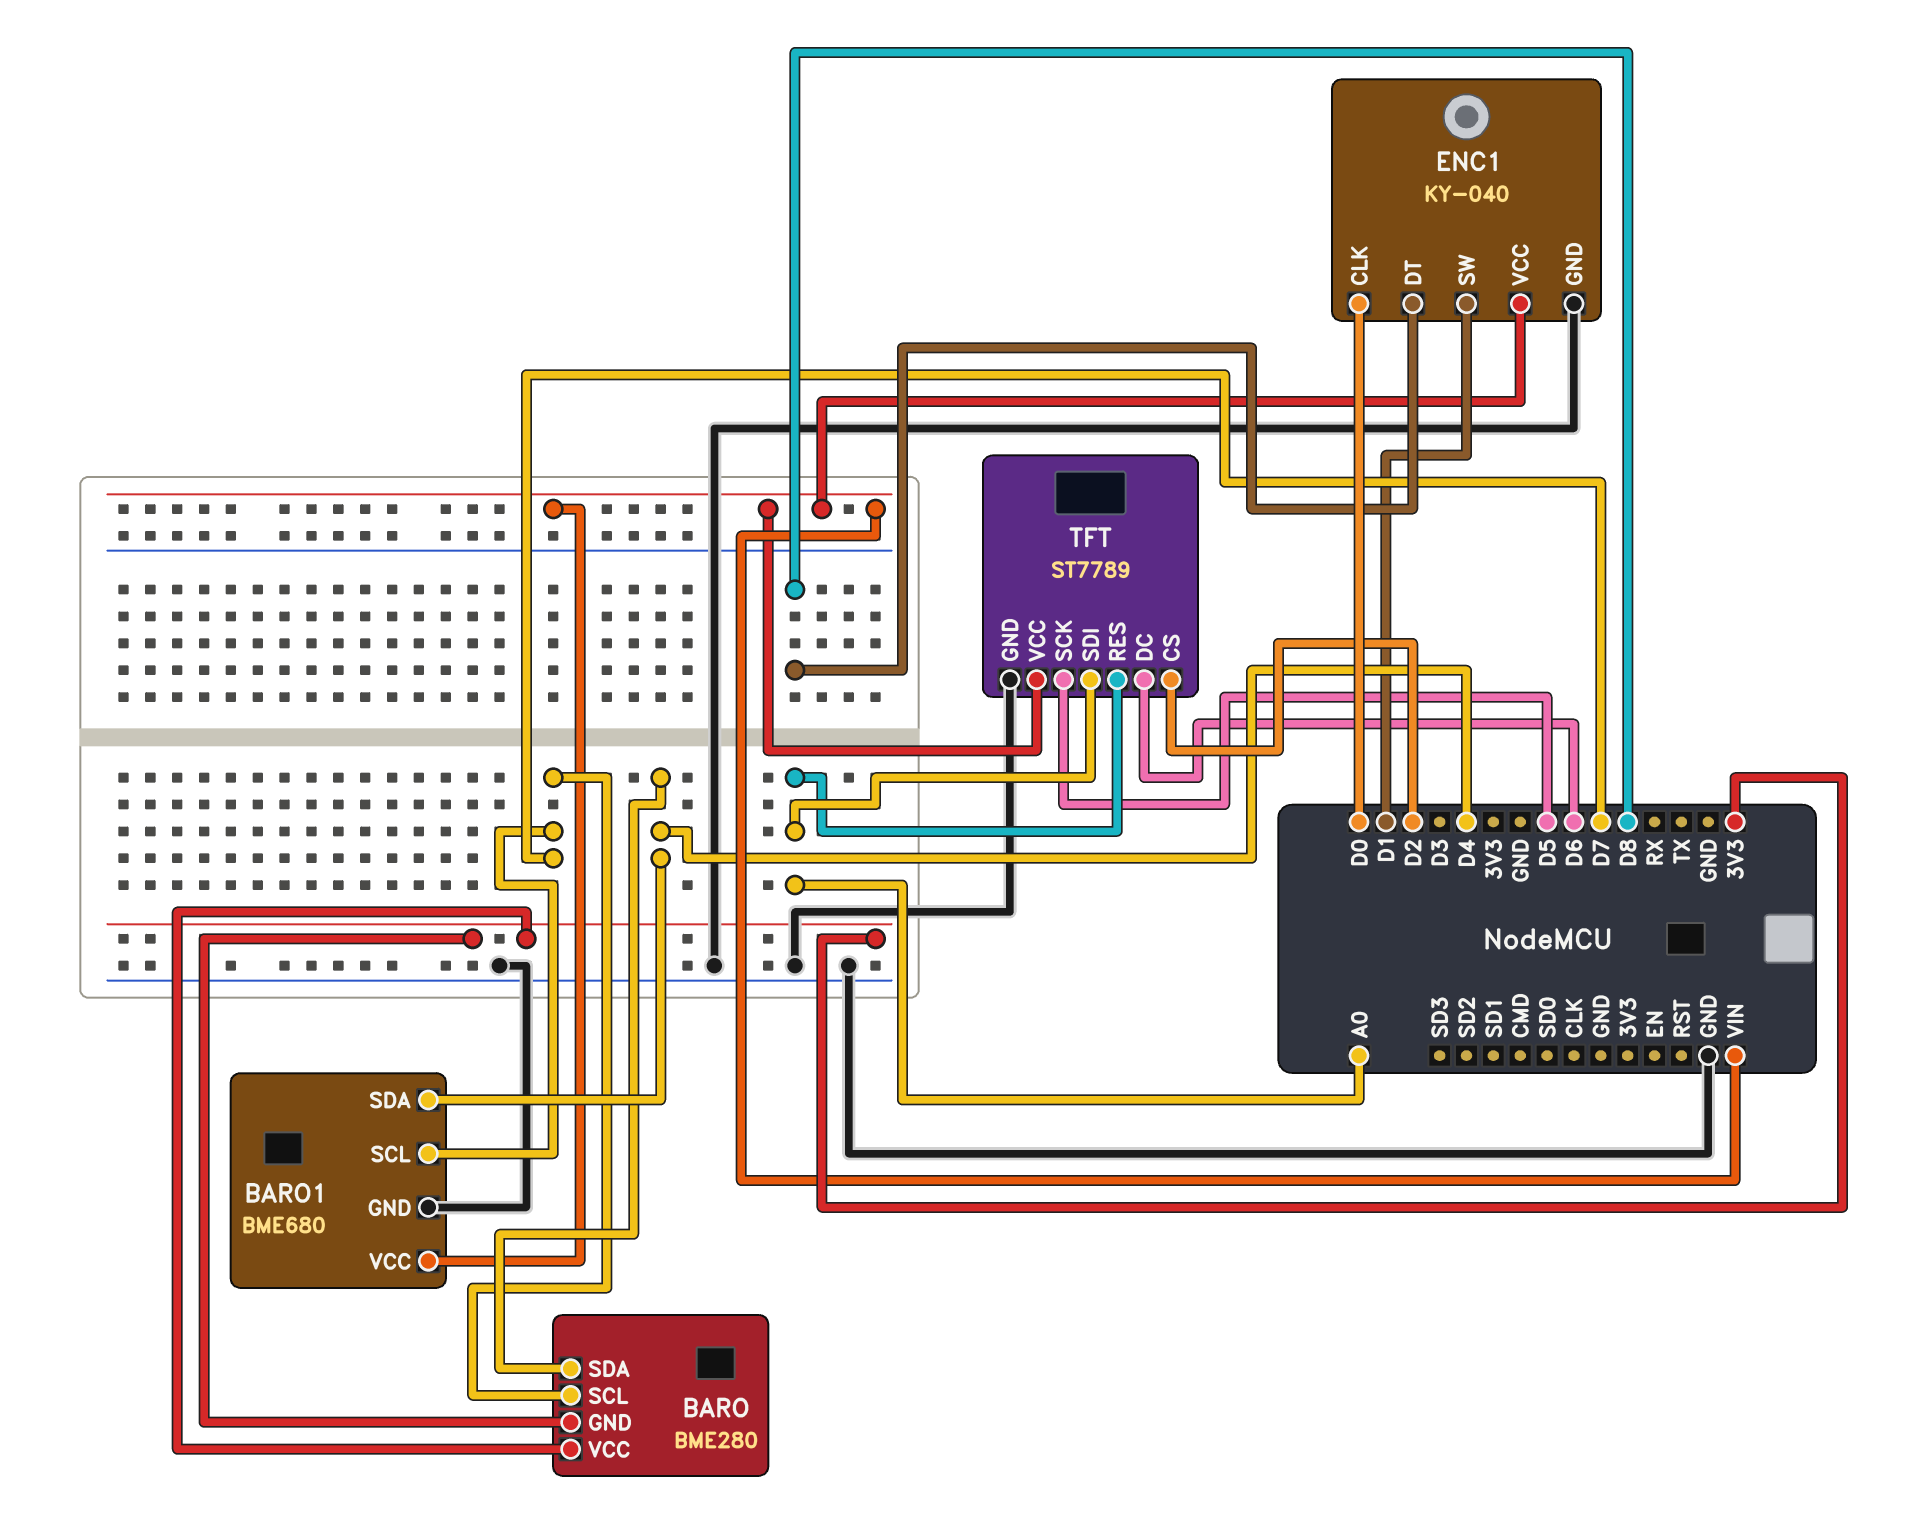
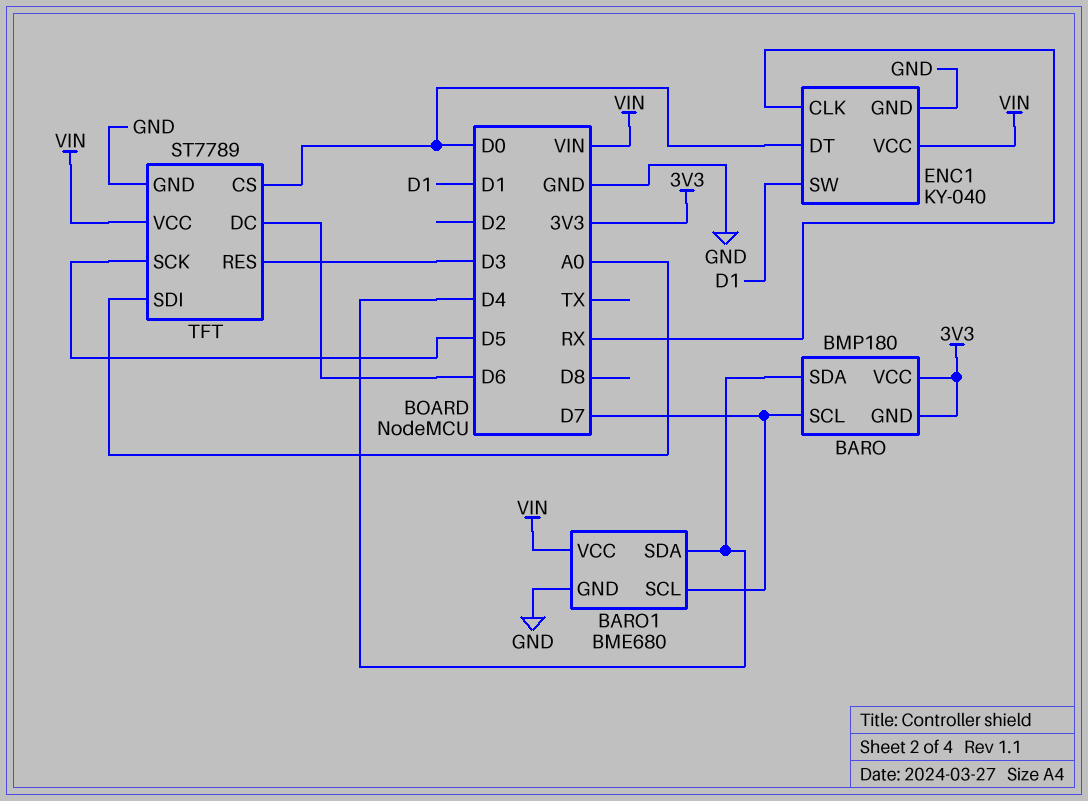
BARO: BME280 -> BMP180
ENC1 pin CLK: D0 -> RX
ENC1 pin DT: D8 -> D0
TFT pin CS: D2 -> D0
TFT pin RES: A0 -> D3

